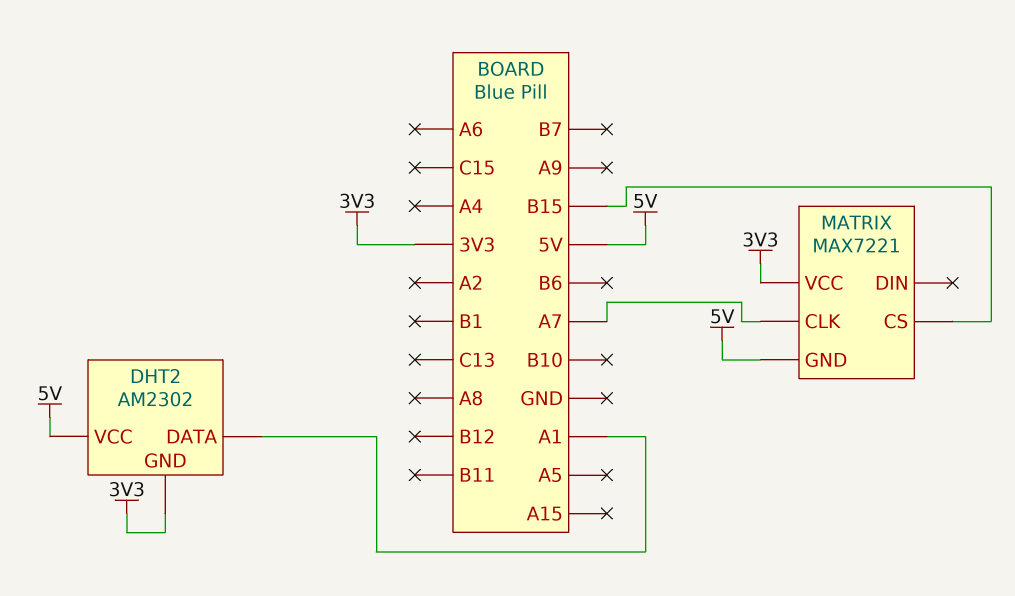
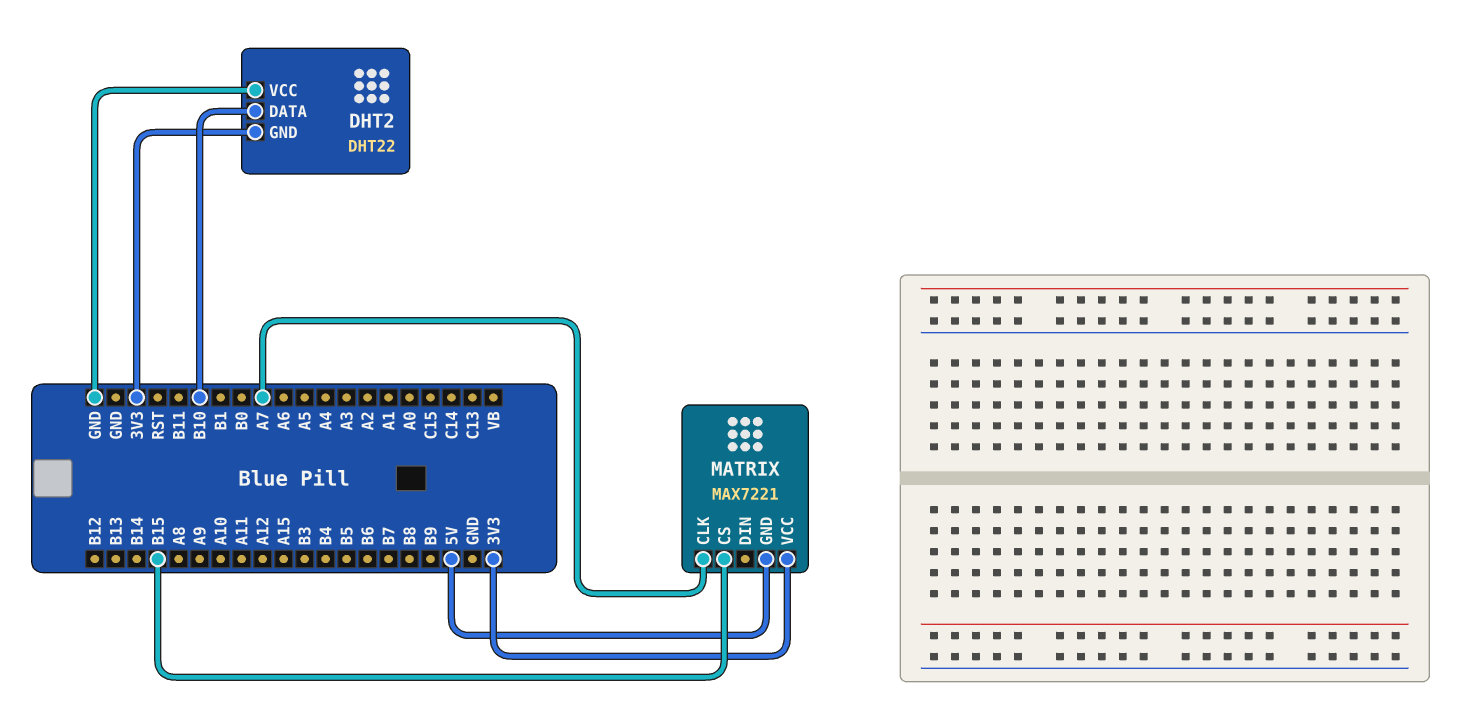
DHT2: AM2302 -> DHT22
DHT2 pin DATA: A1 -> B10
DHT2 pin VCC: 5V -> GND

